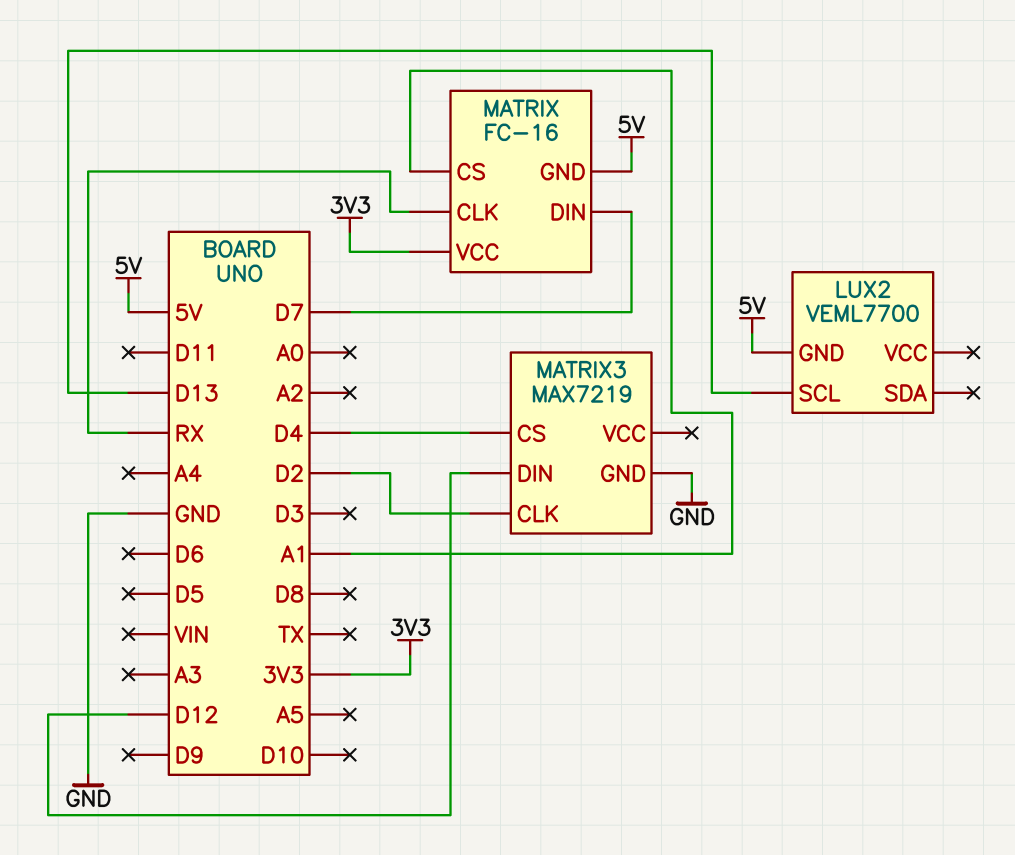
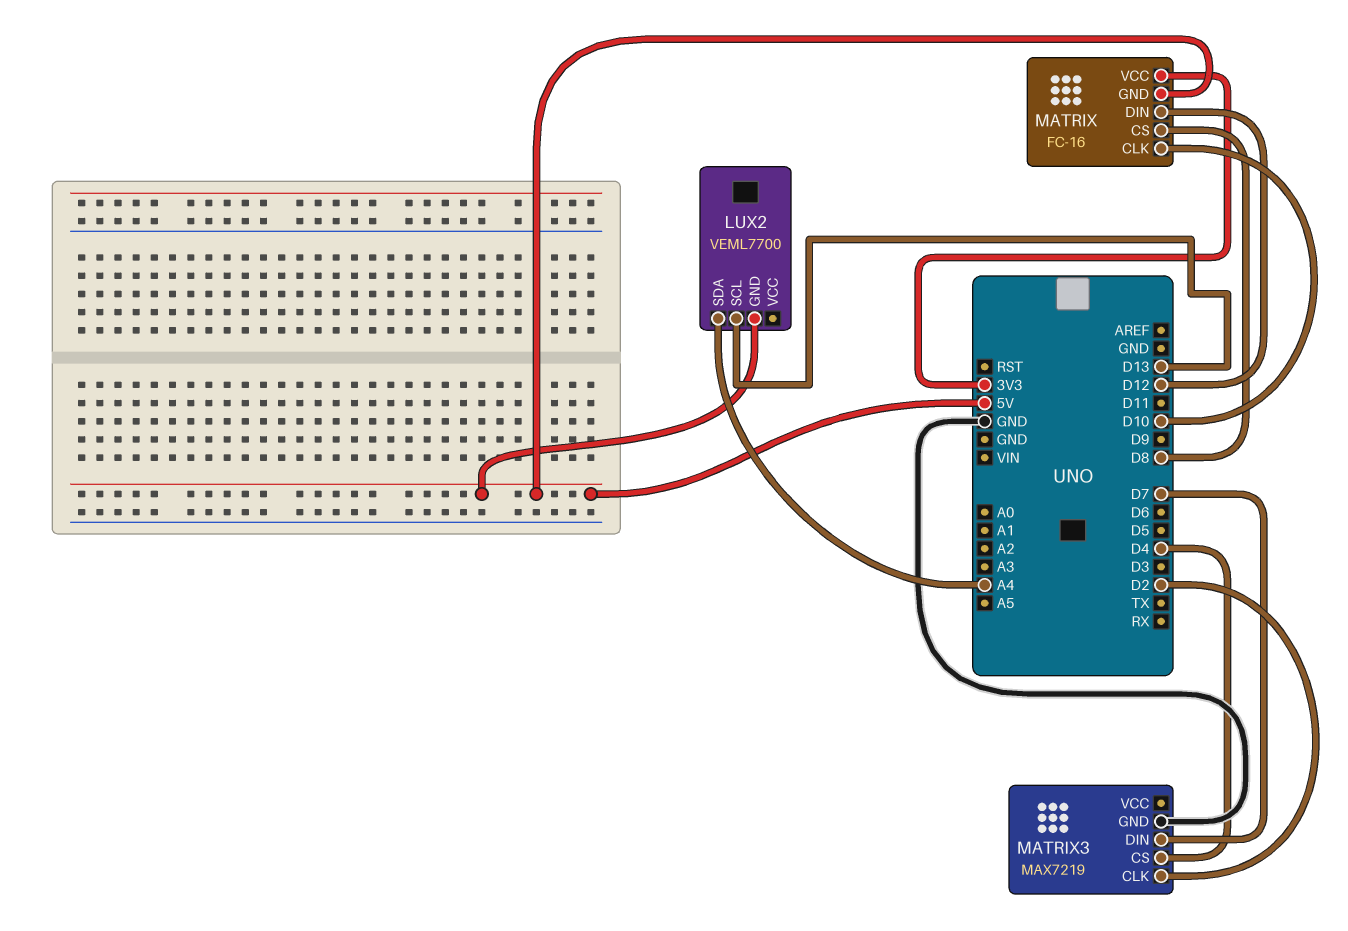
LUX2 pin SDA: none -> A4
MATRIX pin CLK: RX -> D10
MATRIX pin CS: A1 -> D8
MATRIX pin DIN: D7 -> D12
MATRIX3 pin DIN: D12 -> D7

